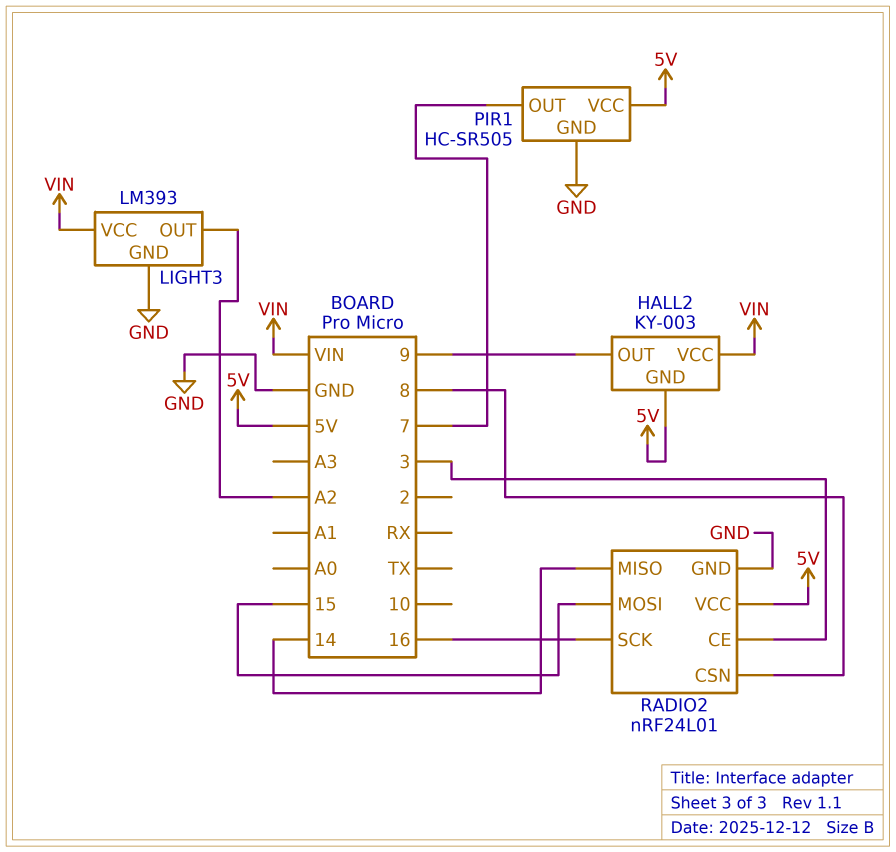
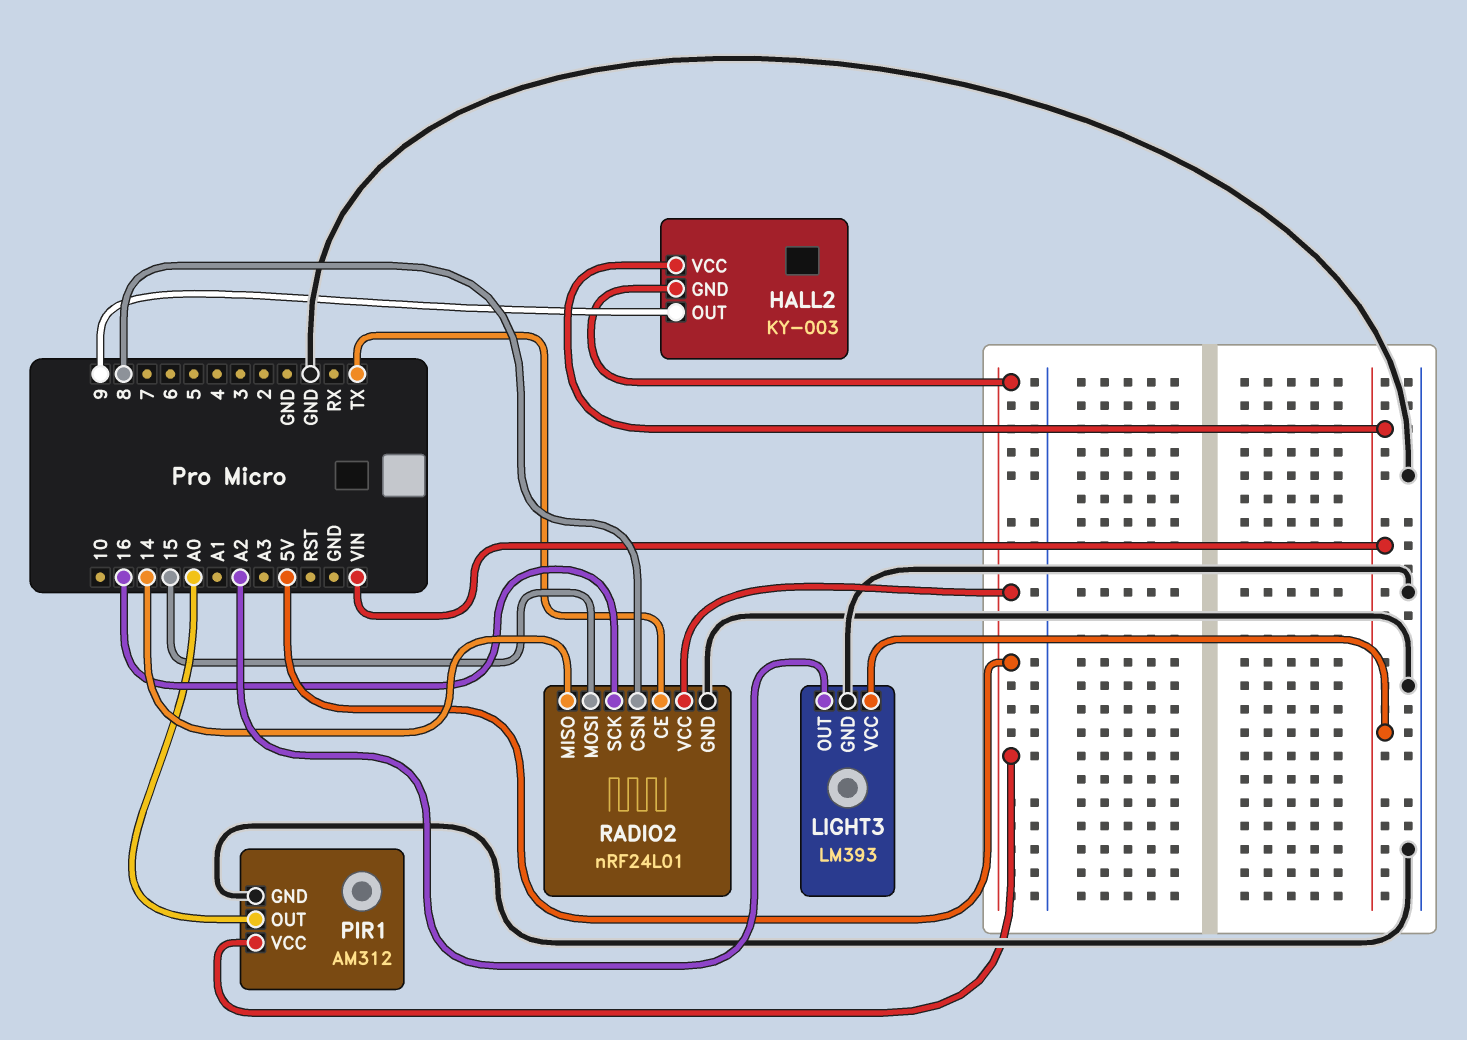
PIR1: HC-SR505 -> AM312
PIR1 pin OUT: 7 -> A0
RADIO2 pin CE: 3 -> TX

